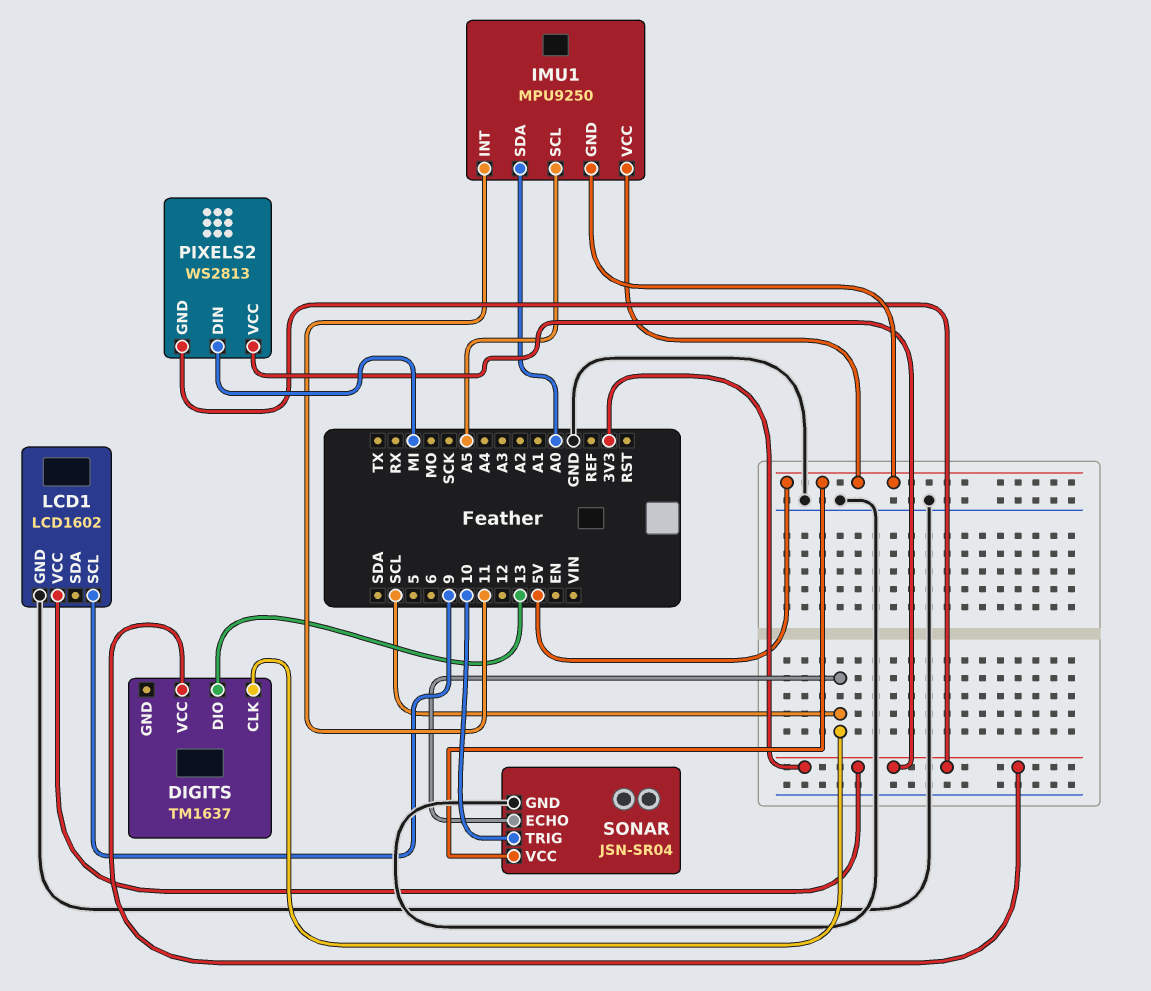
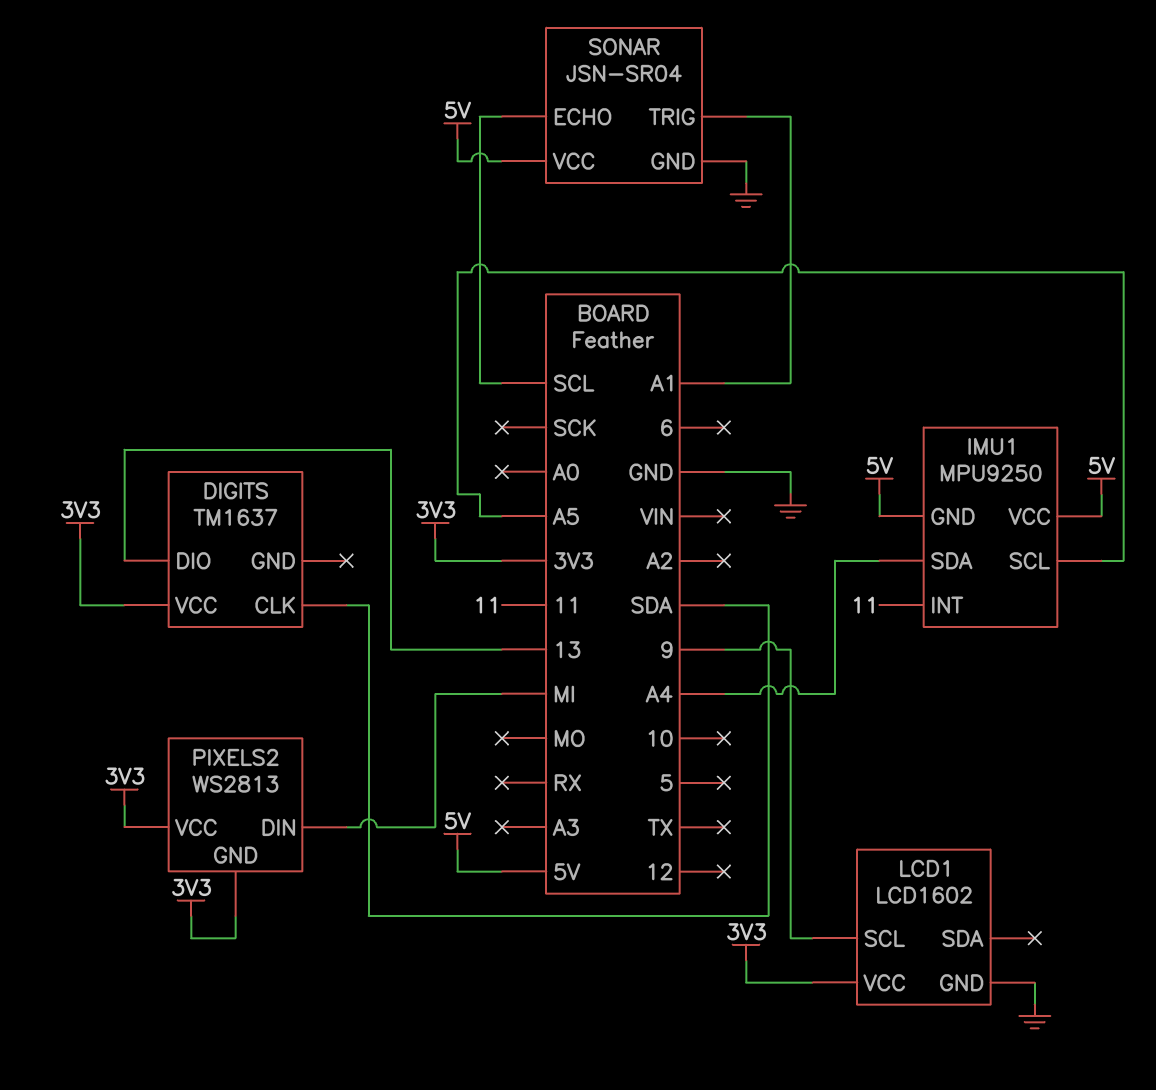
DIGITS pin CLK: SCL -> SDA
IMU1 pin SDA: A0 -> A4
SONAR pin TRIG: 10 -> A1

